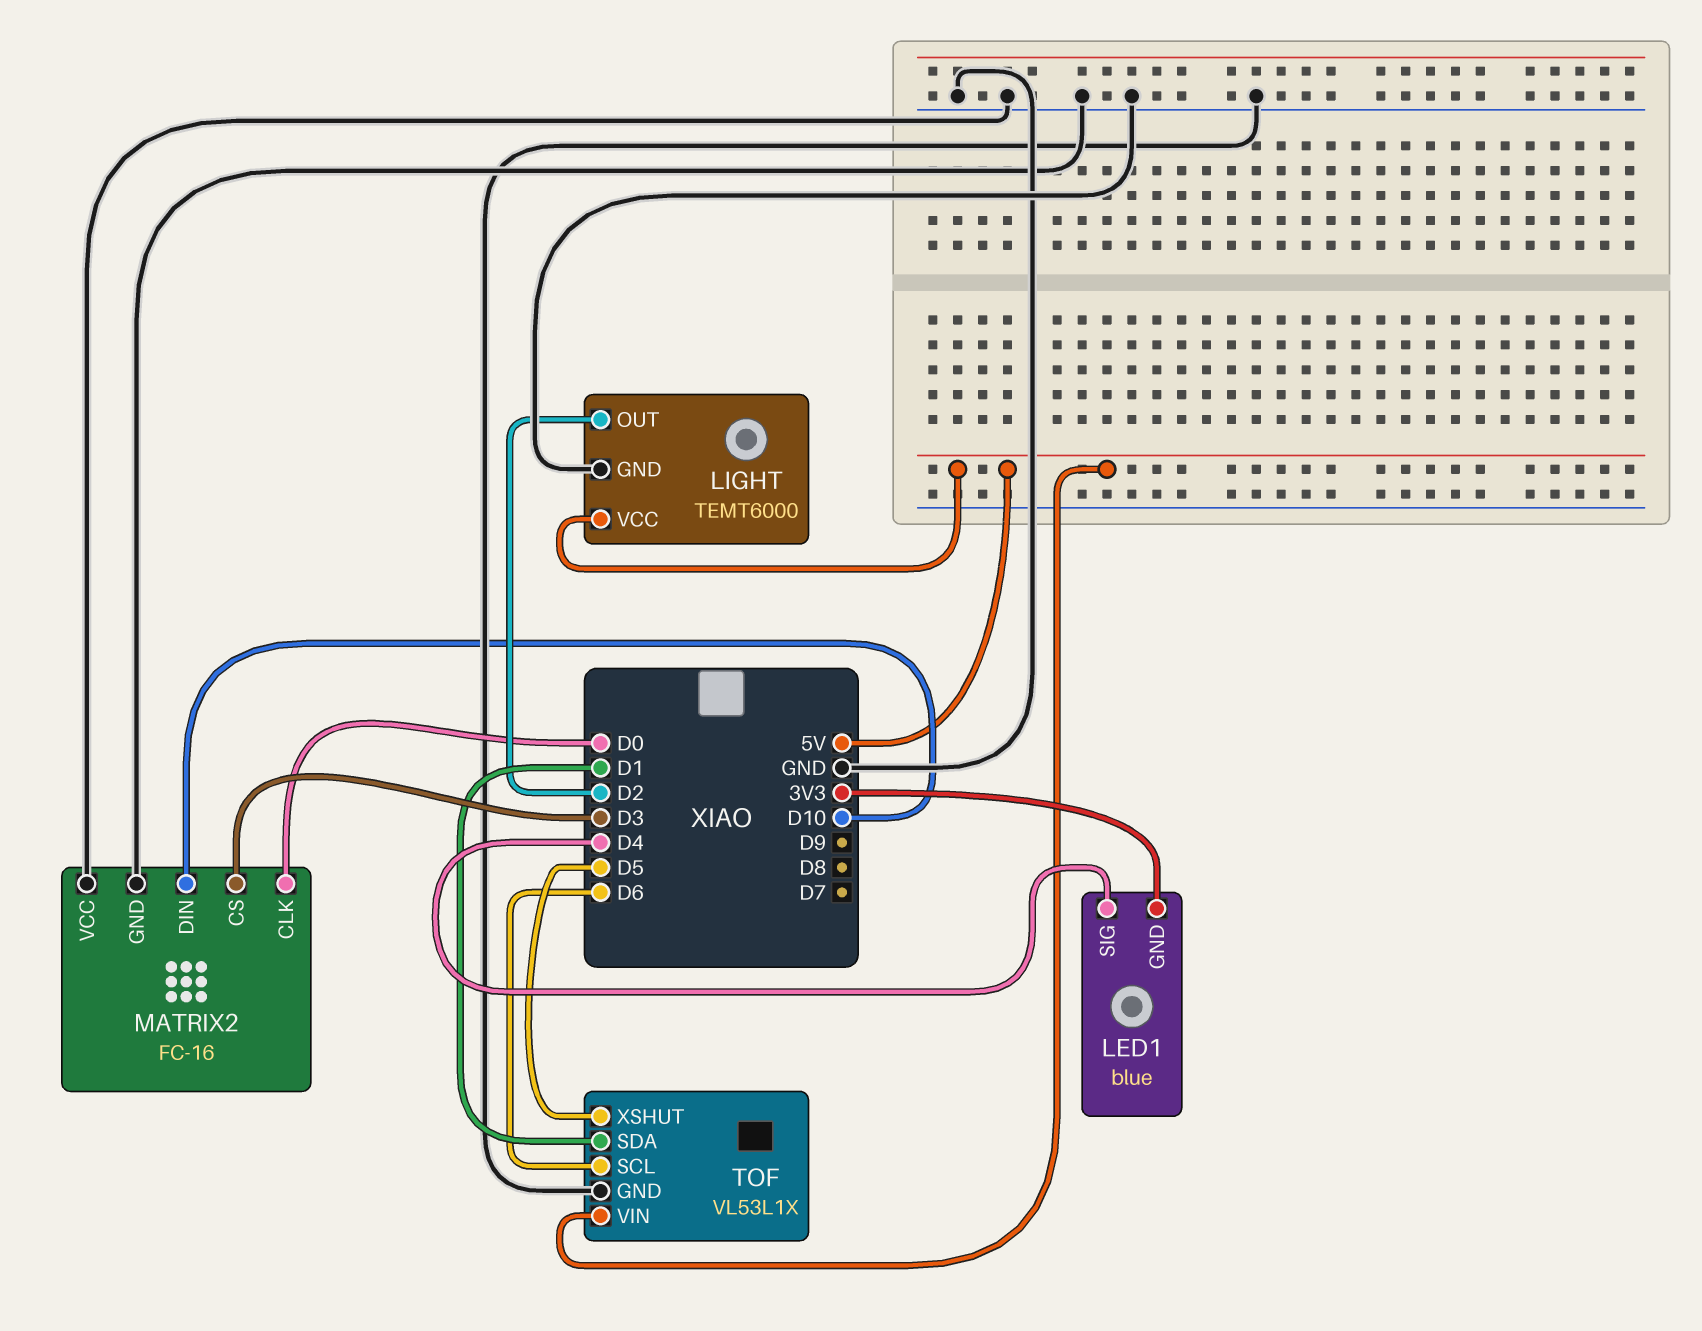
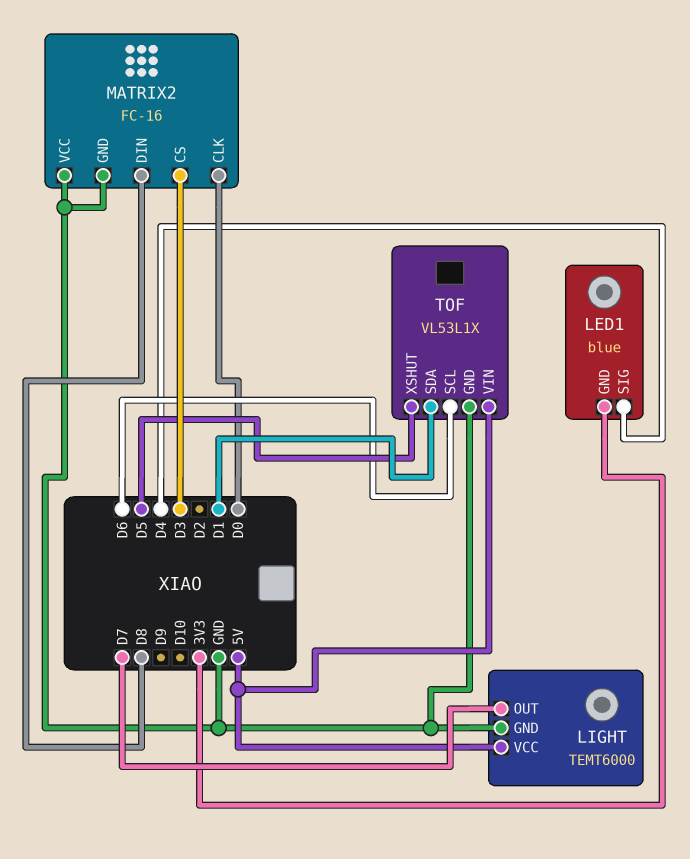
LIGHT pin OUT: D2 -> D7
MATRIX2 pin DIN: D10 -> D8

